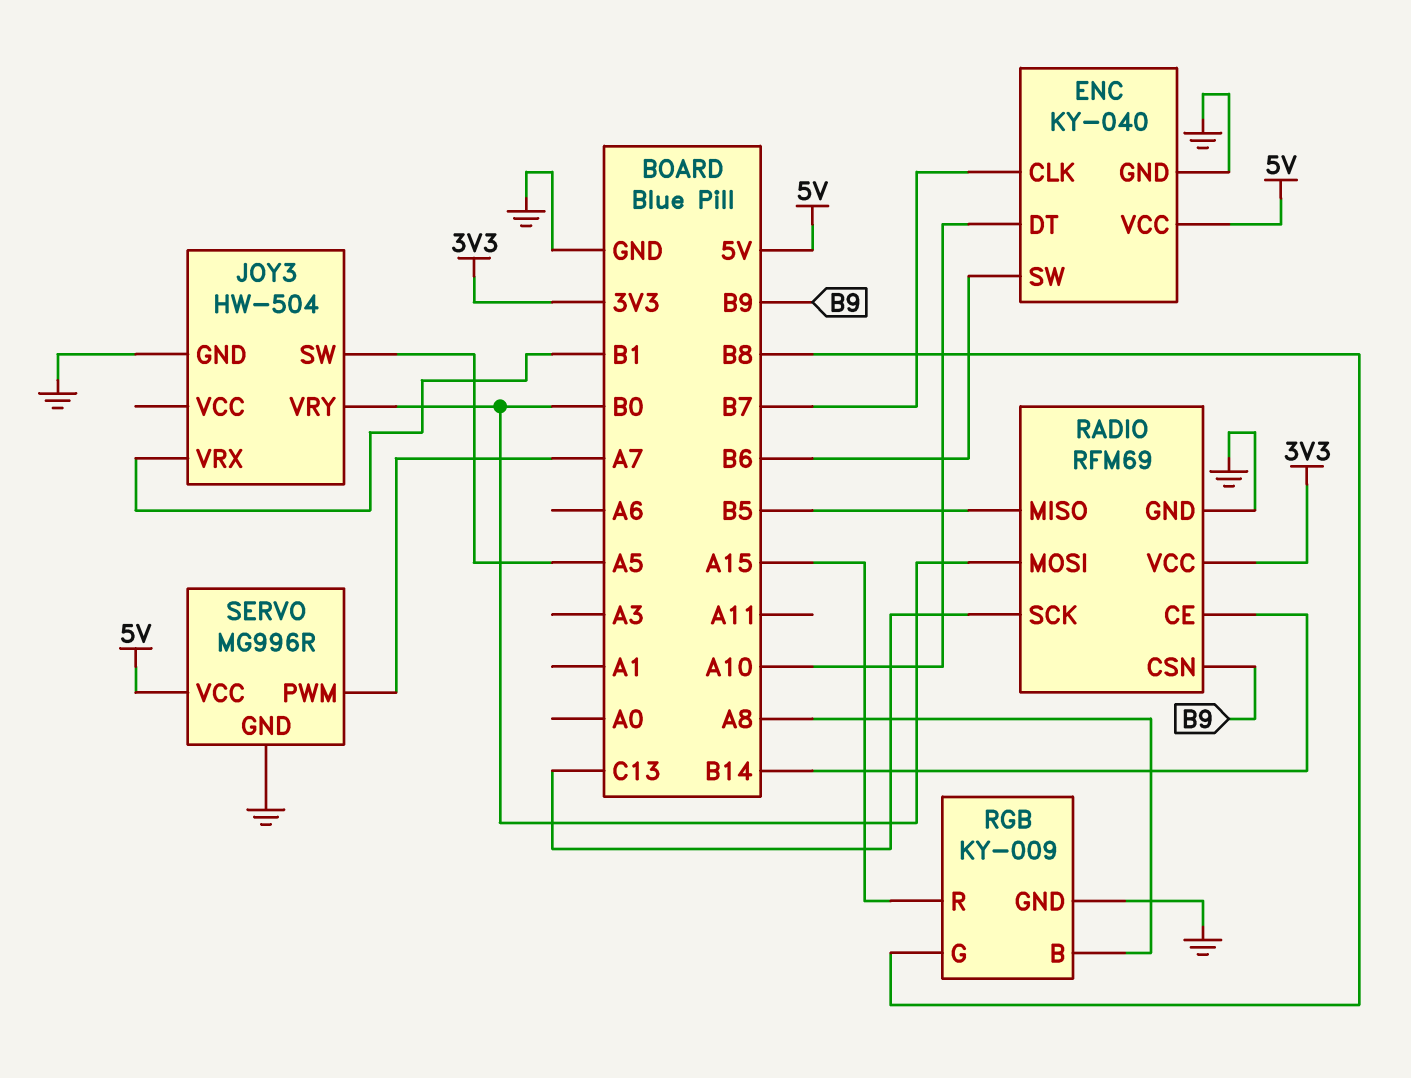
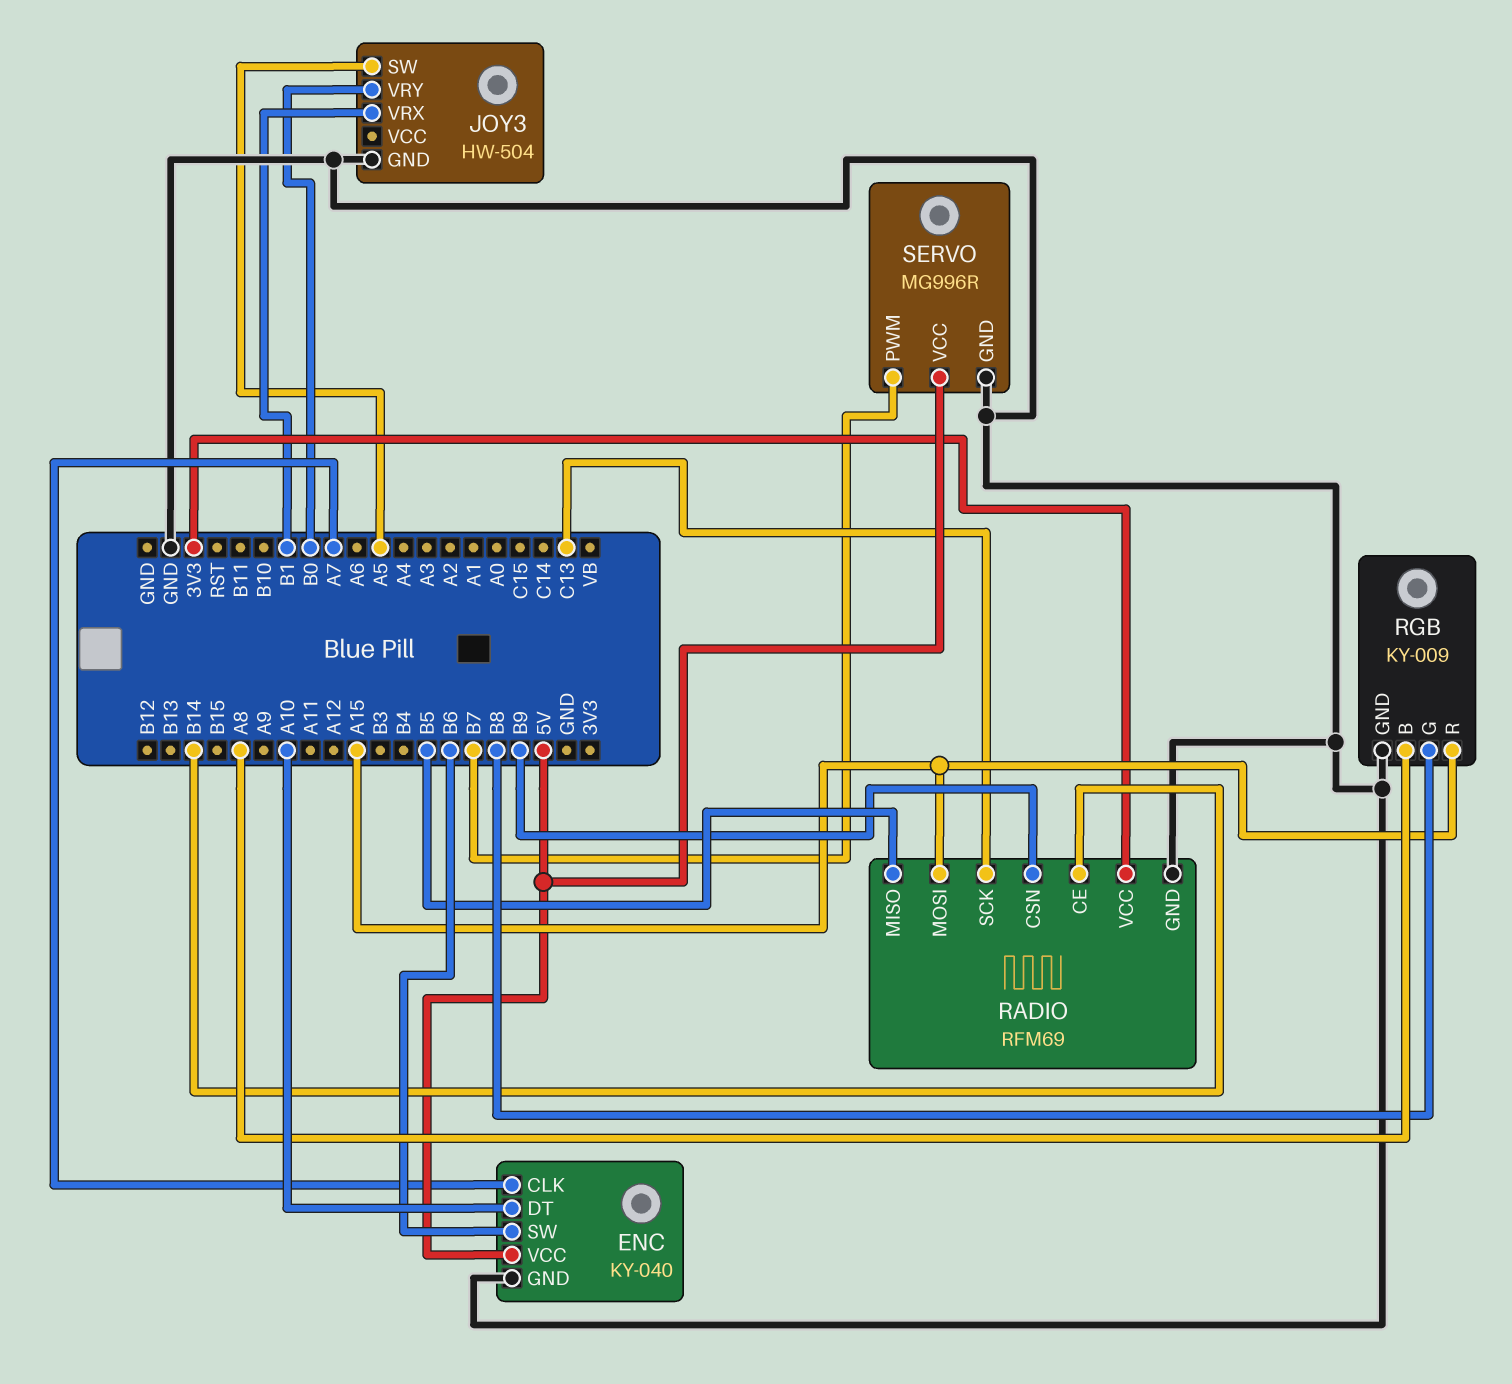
ENC pin CLK: B7 -> A7
RADIO pin MOSI: B0 -> A15
SERVO pin PWM: A7 -> B7

